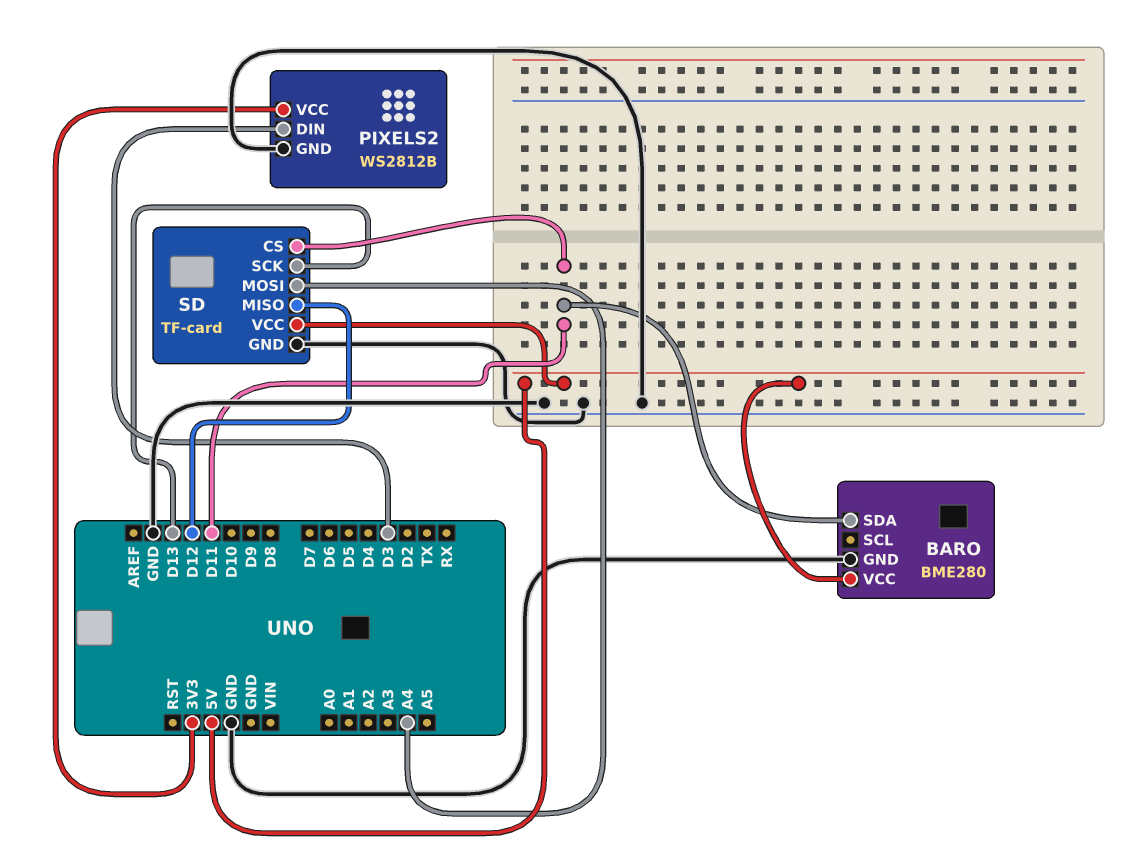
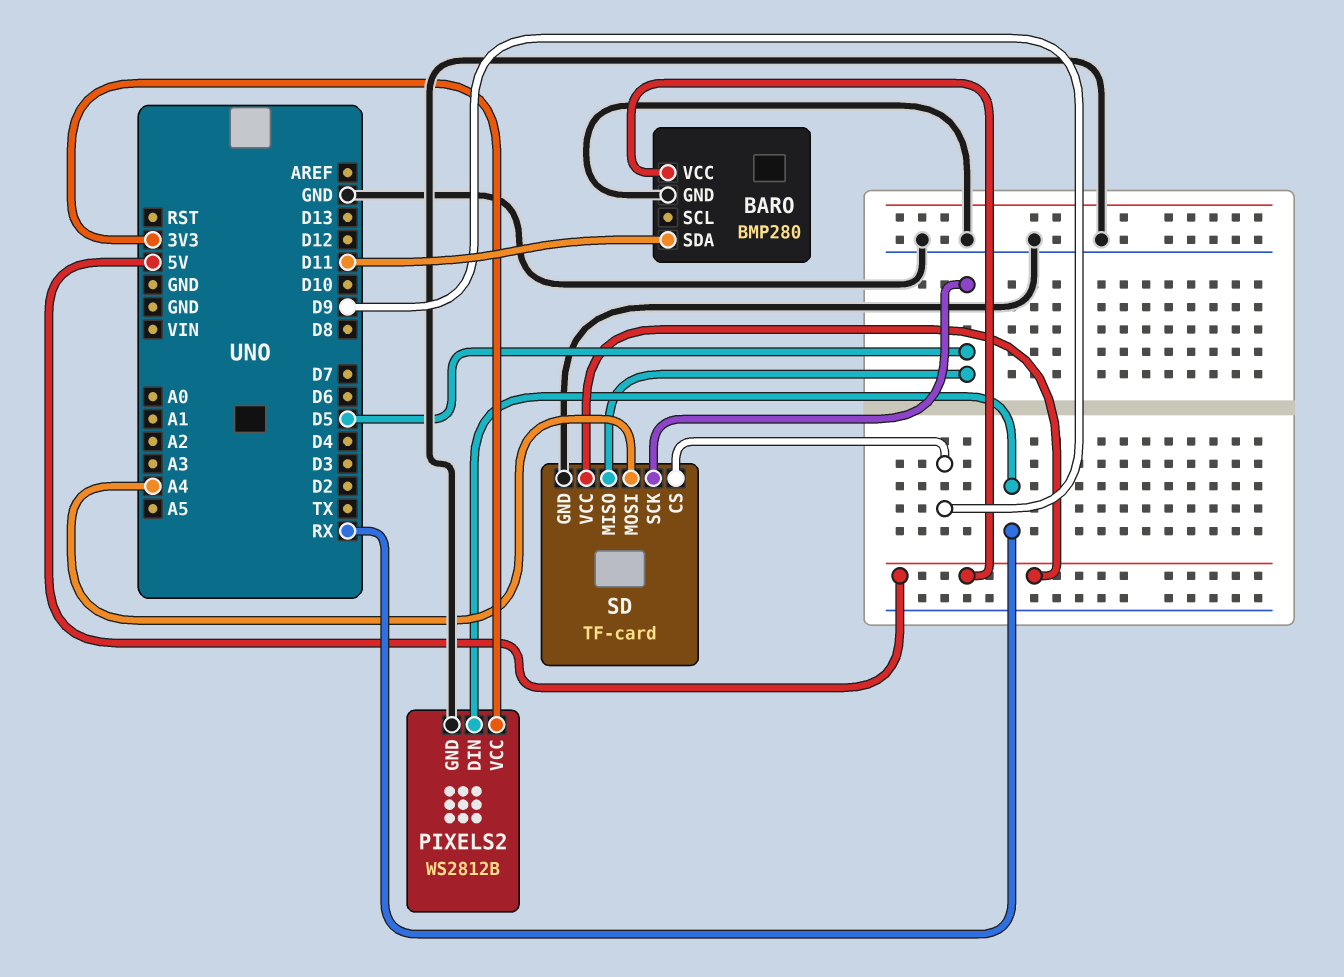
BARO: BME280 -> BMP280
PIXELS2 pin DIN: D3 -> RX
SD pin CS: D11 -> D9
SD pin MISO: D12 -> D5
SD pin SCK: D13 -> D5

